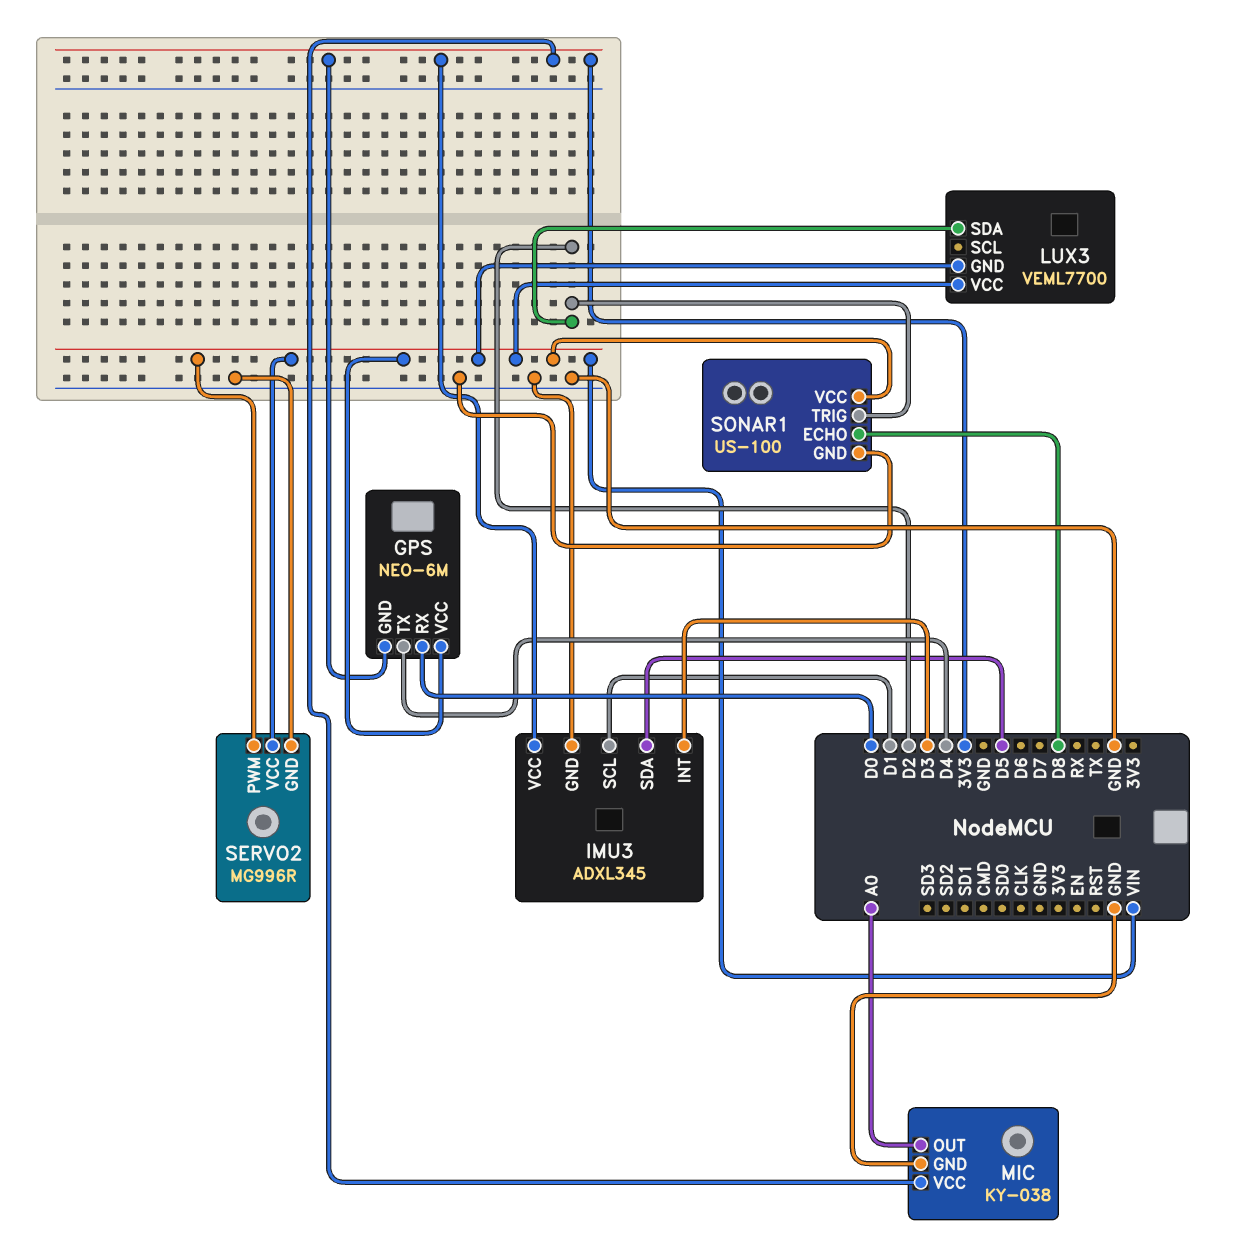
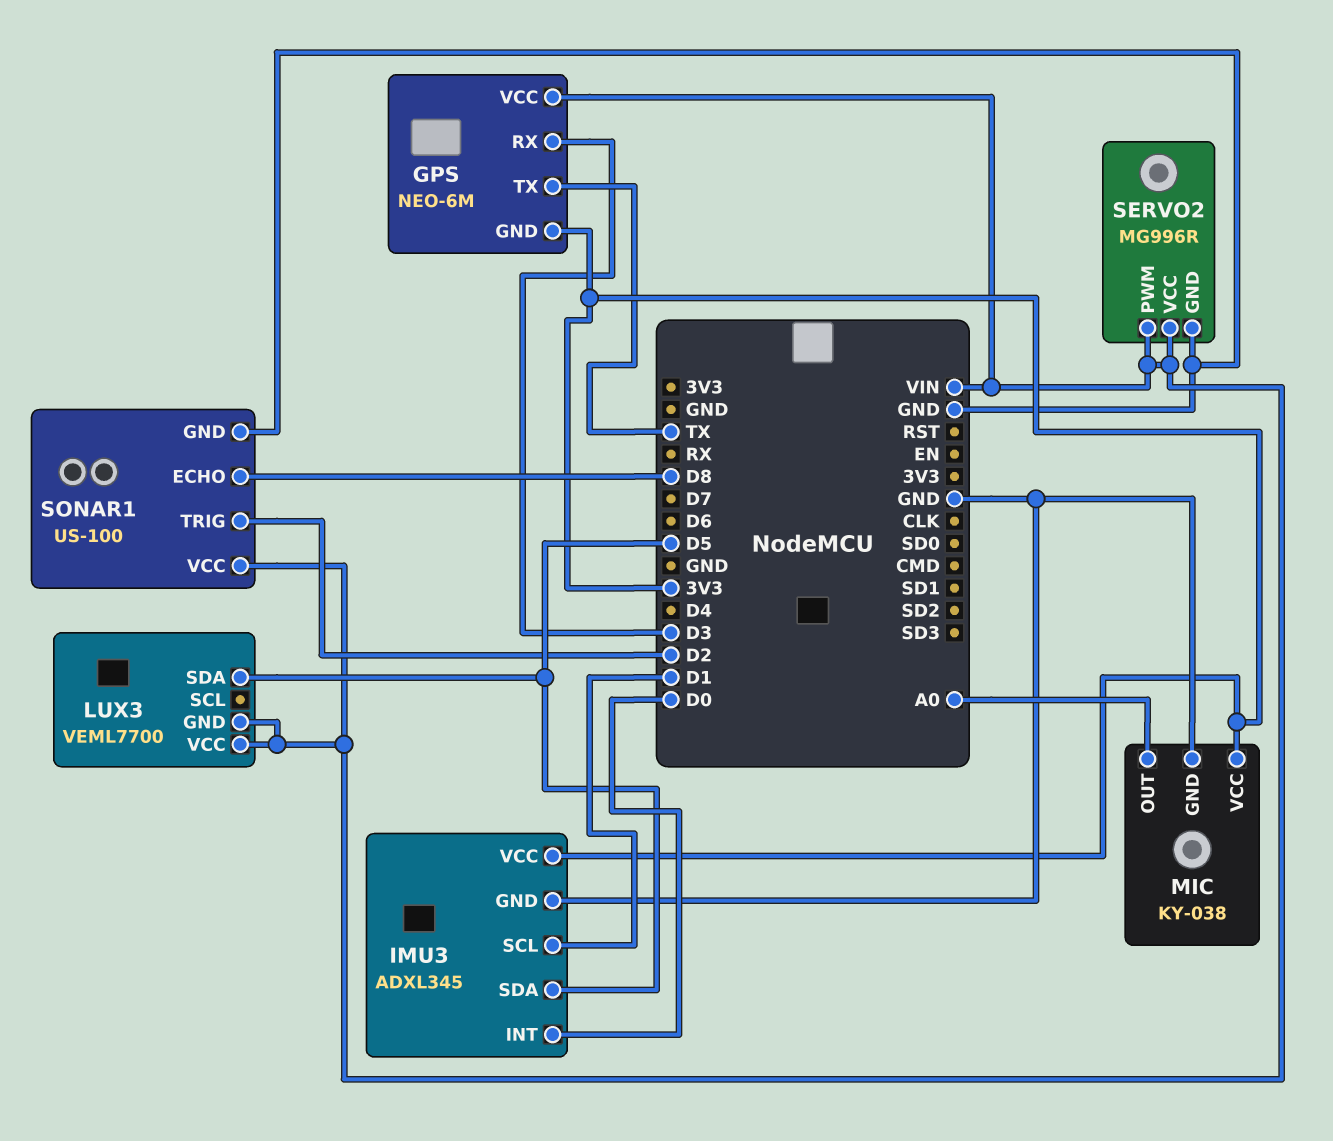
GPS pin RX: D0 -> D3
GPS pin TX: D4 -> TX
IMU3 pin INT: D3 -> D0
LUX3 pin SDA: D2 -> D5

